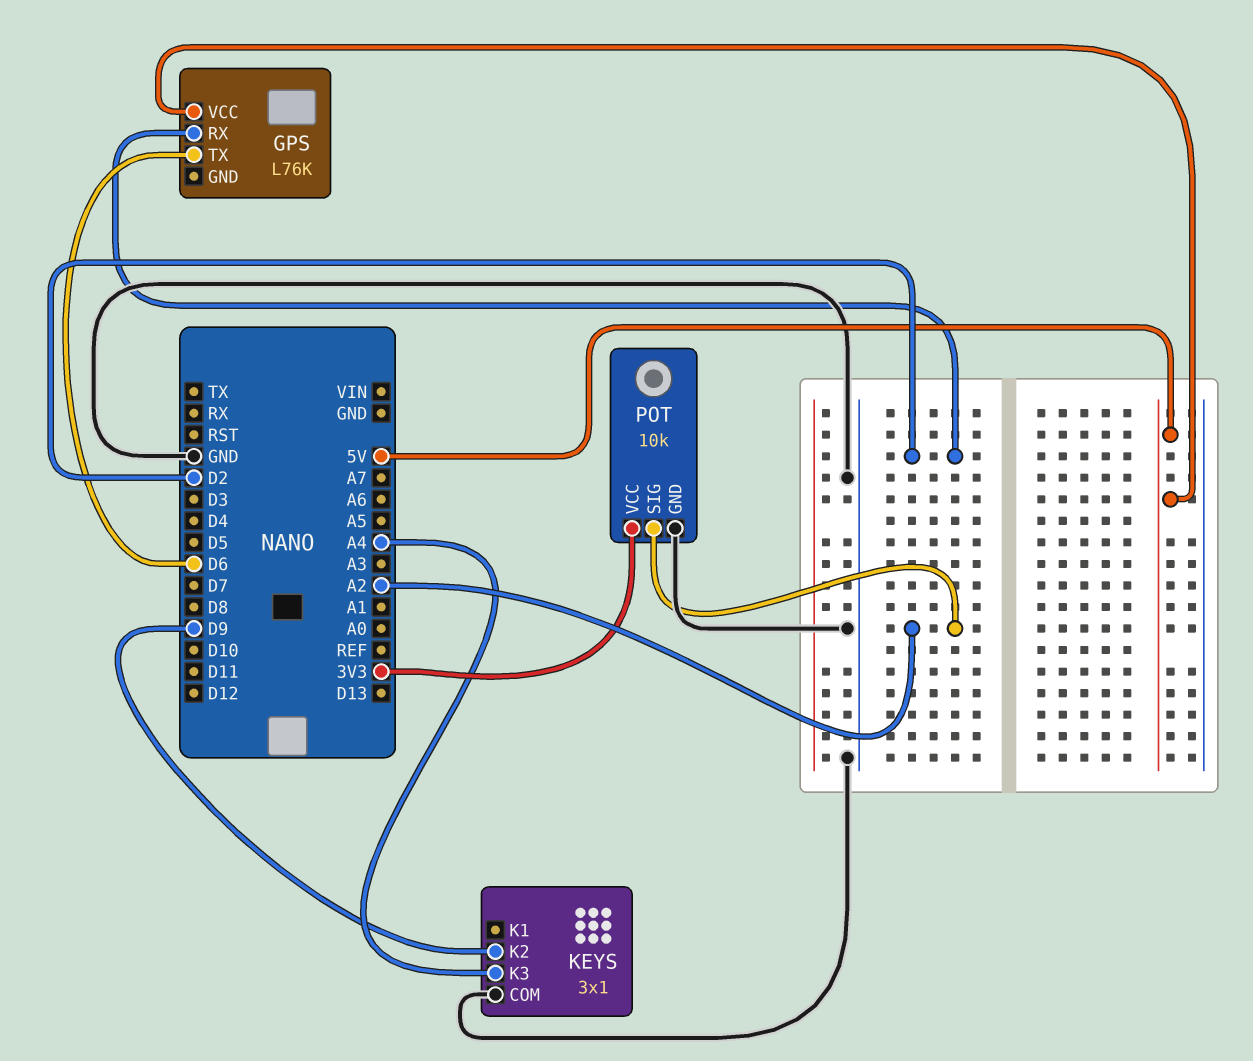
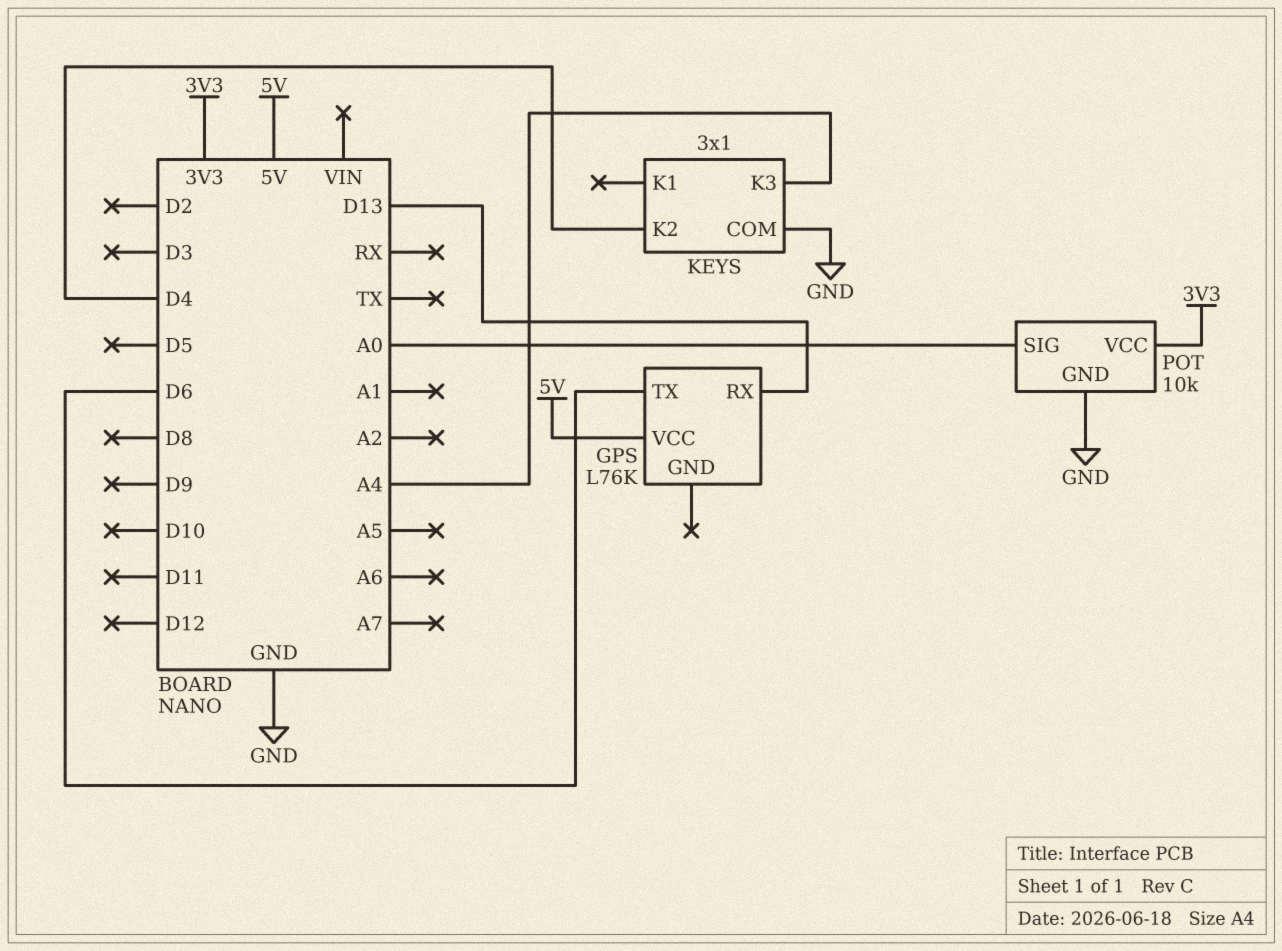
GPS pin RX: D2 -> D13
KEYS pin K2: D9 -> D4
POT pin SIG: A2 -> A0

